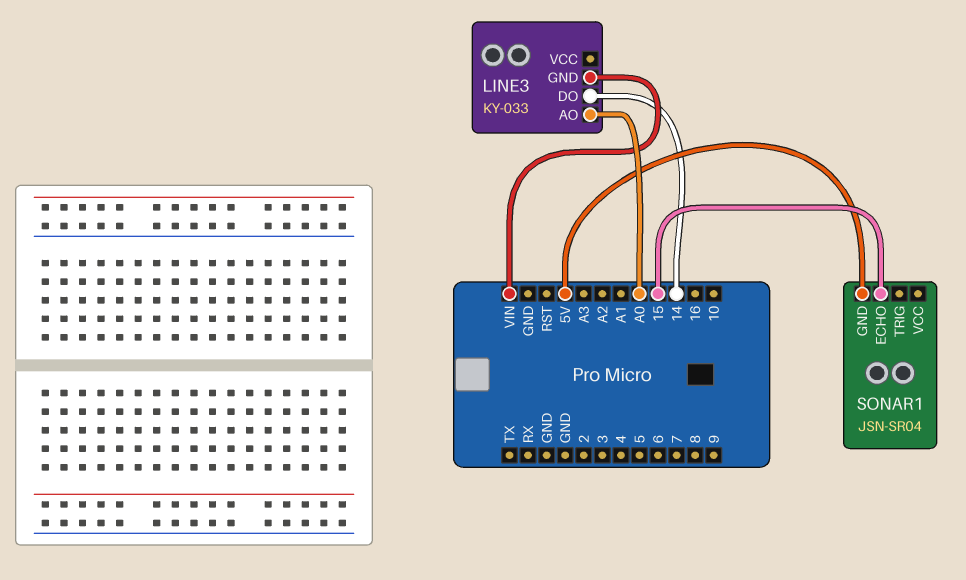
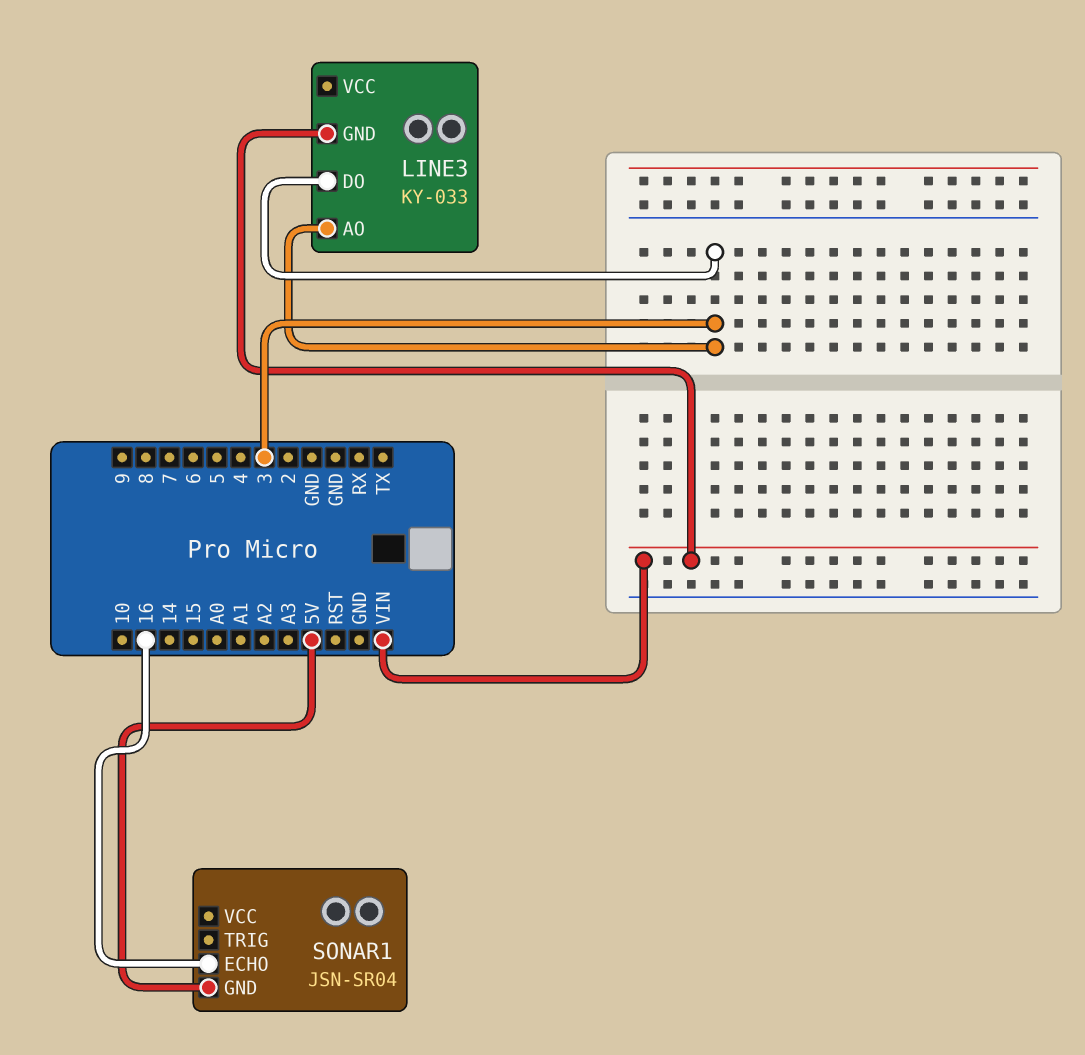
LINE3 pin AO: A0 -> 3
LINE3 pin DO: 14 -> 3
SONAR1 pin ECHO: 15 -> 16

